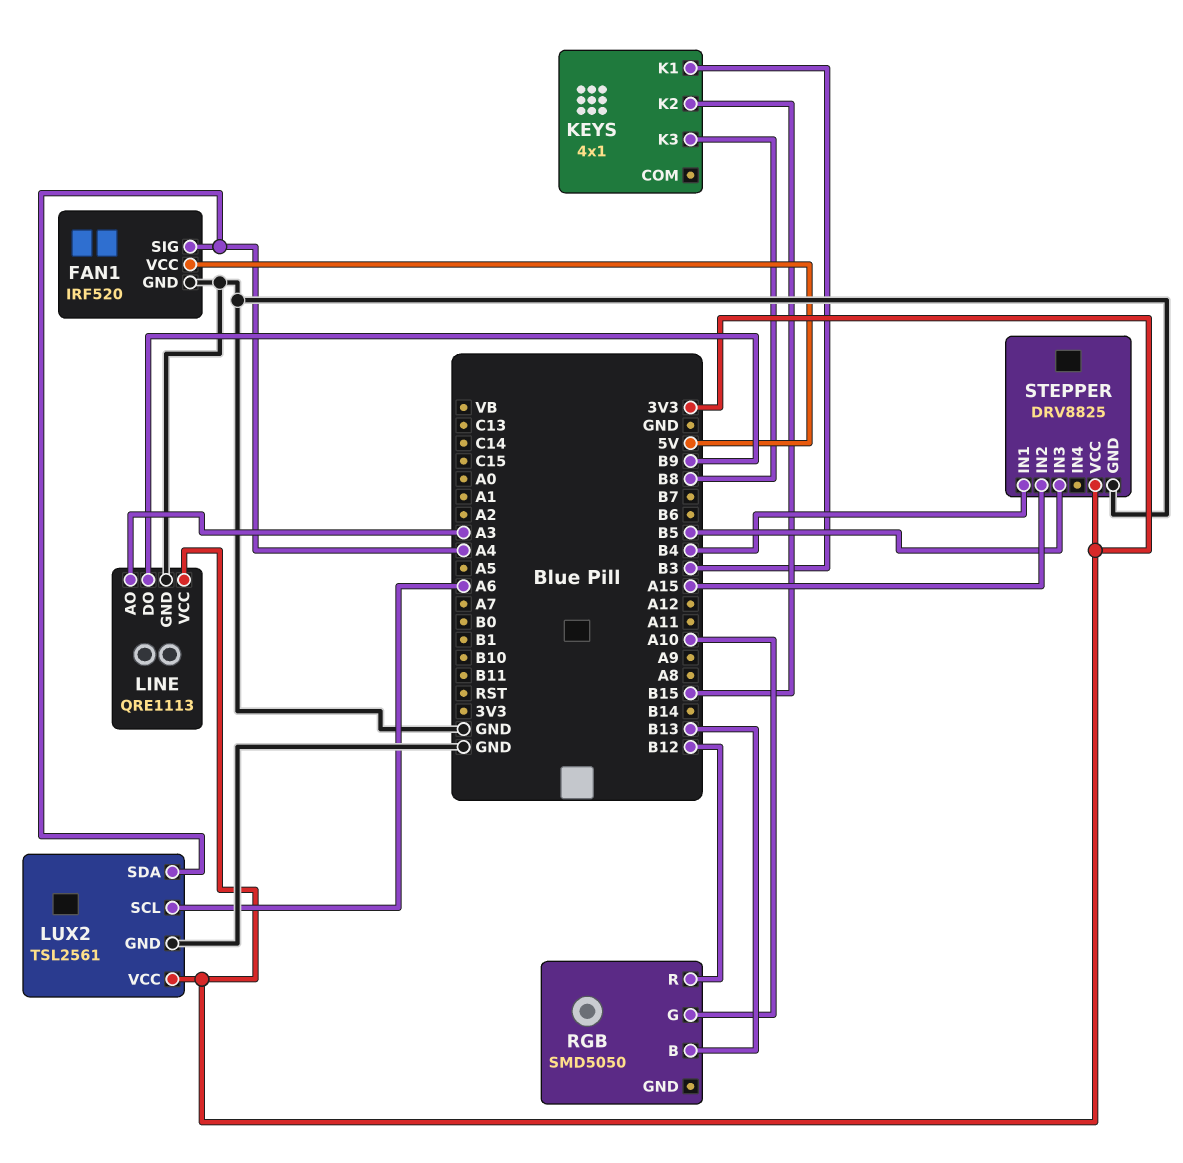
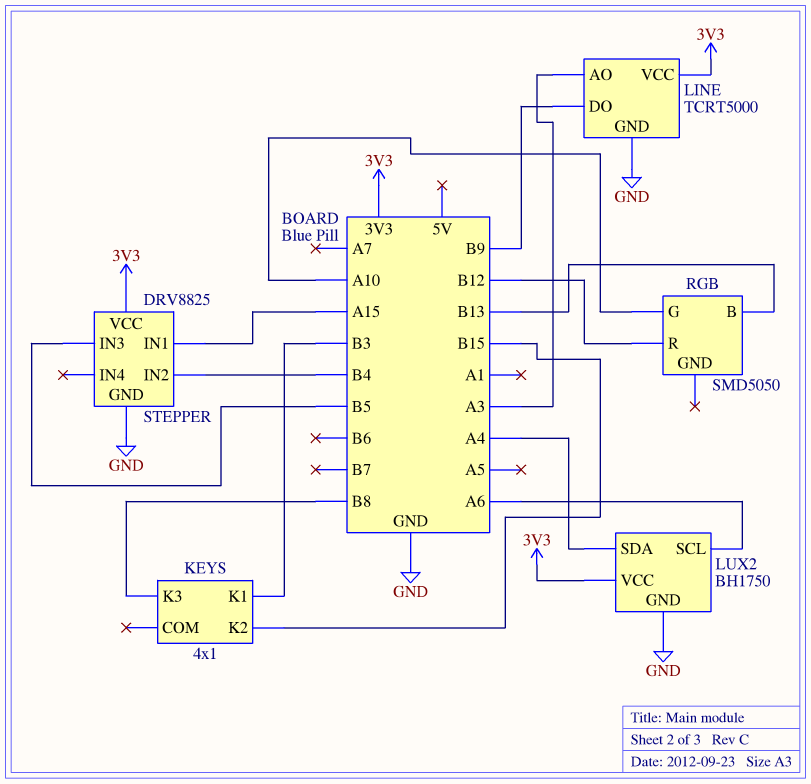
FAN1: IRF520 -> none
FAN1 pin GND: GND -> none
FAN1 pin SIG: A4 -> none
FAN1 pin VCC: 5V -> none
LINE: QRE1113 -> TCRT5000
LUX2: TSL2561 -> BH1750
STEPPER pin IN1: B4 -> A15
STEPPER pin IN2: A15 -> B4

